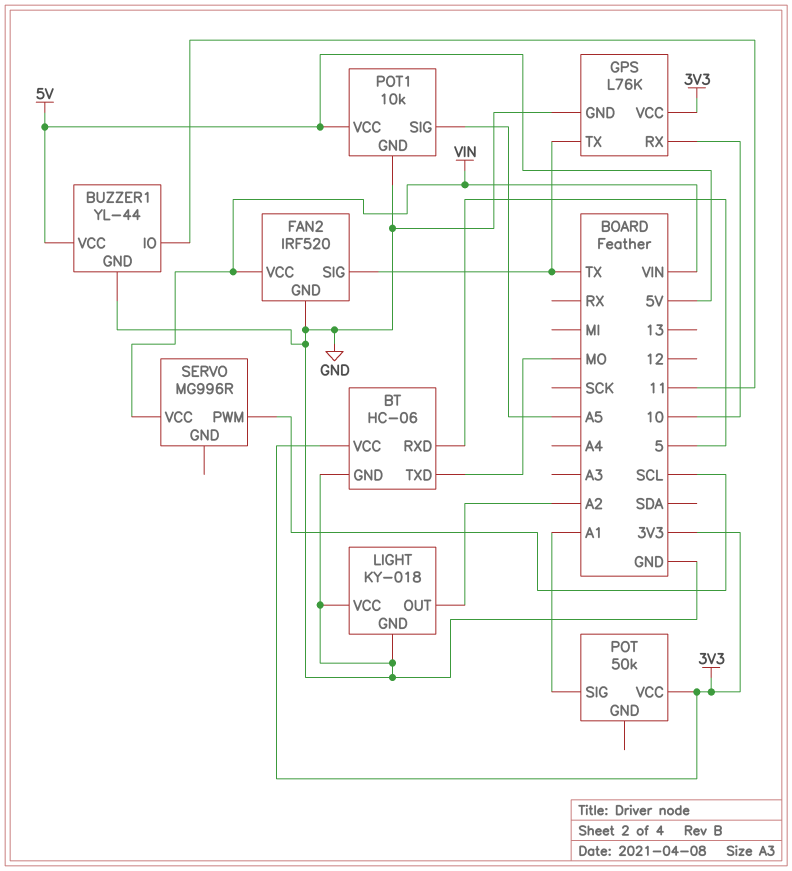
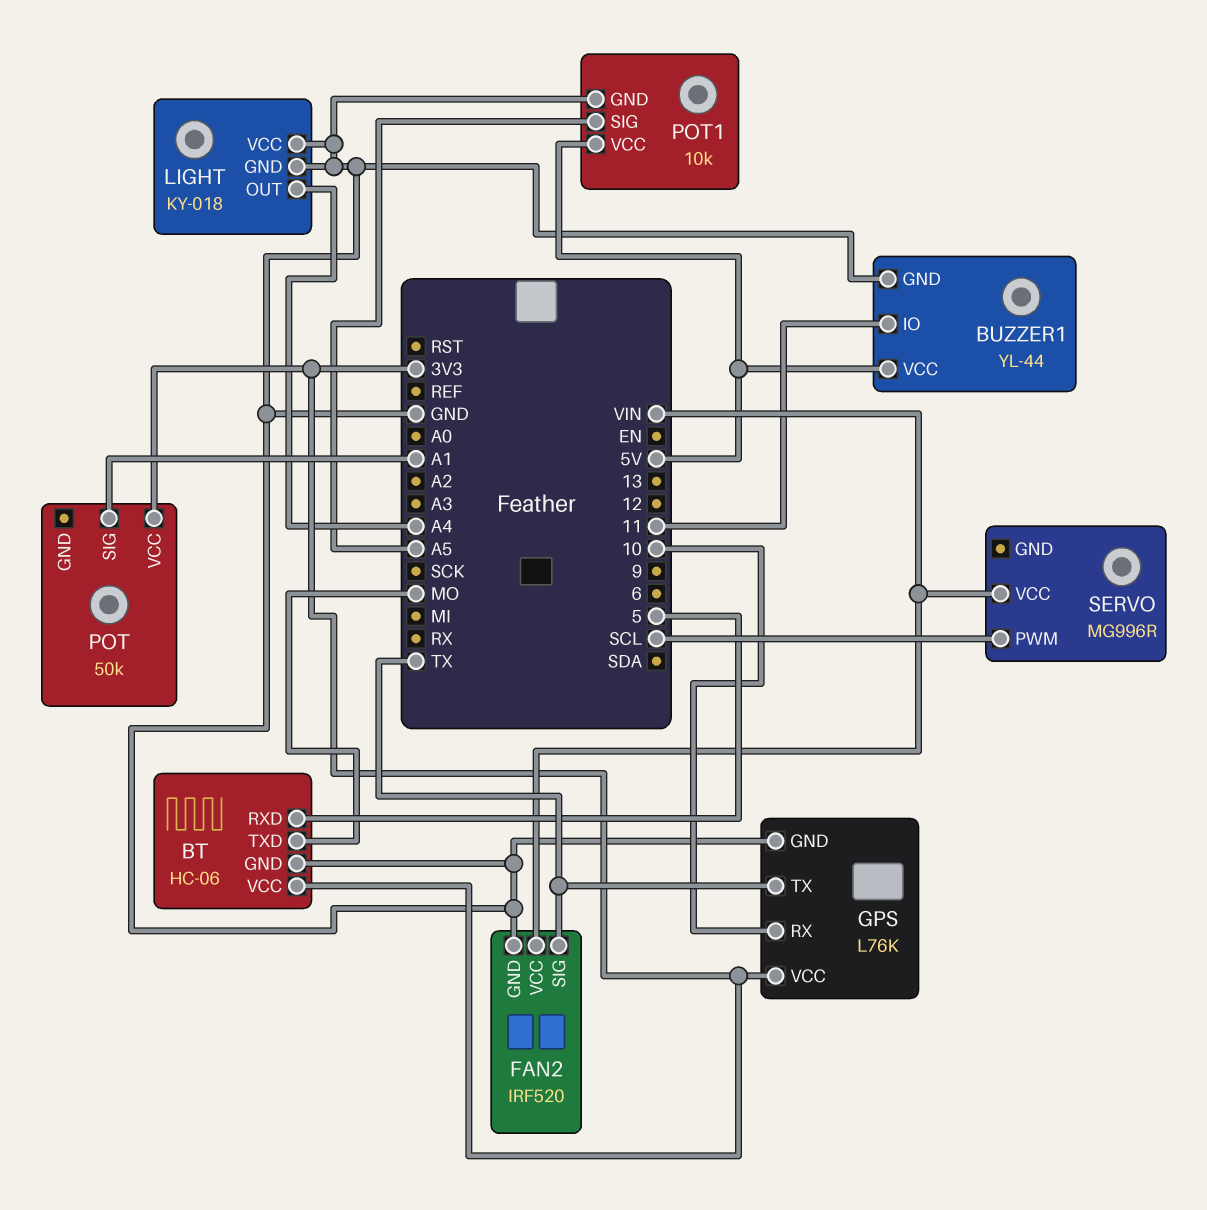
LIGHT pin OUT: A2 -> A4

